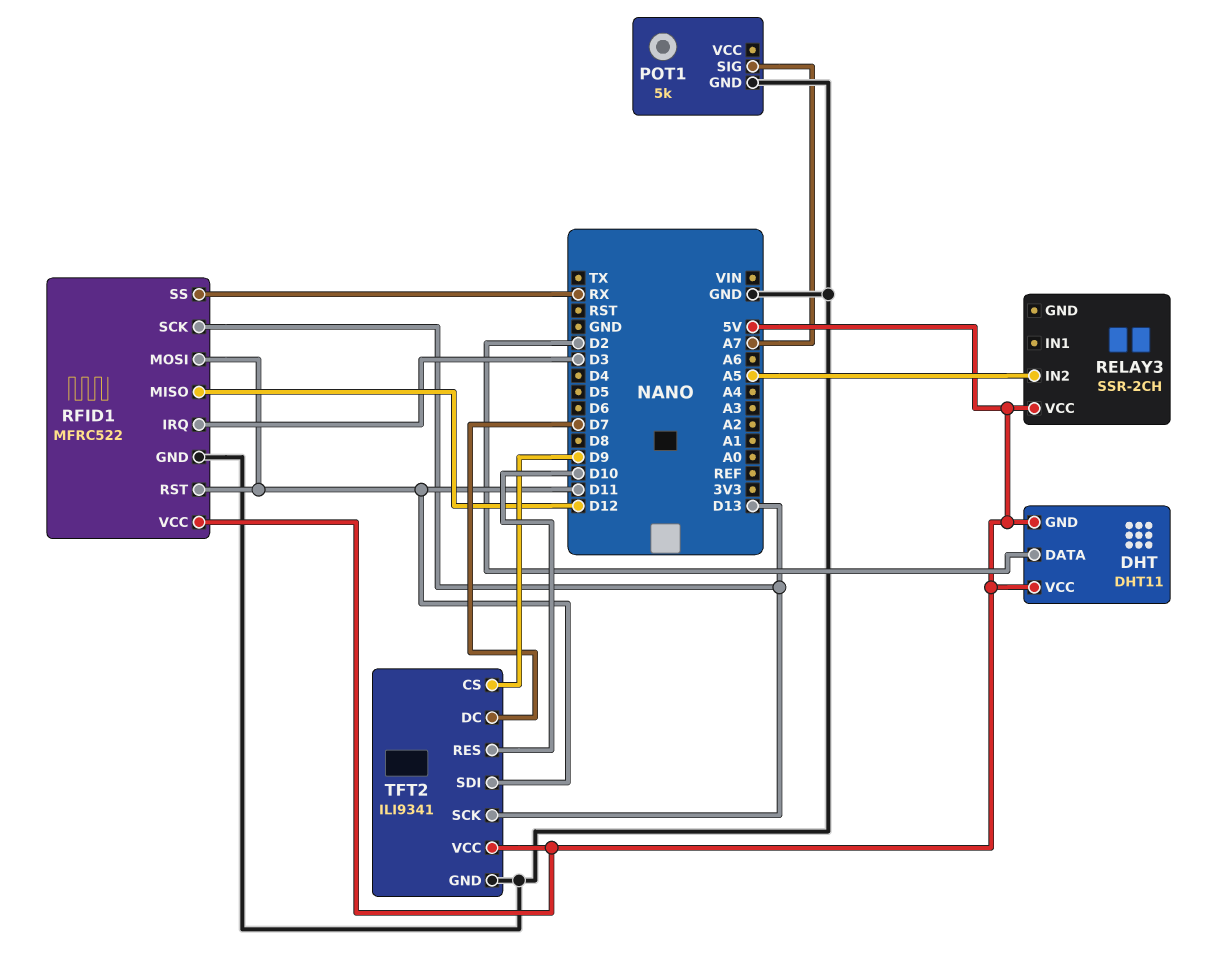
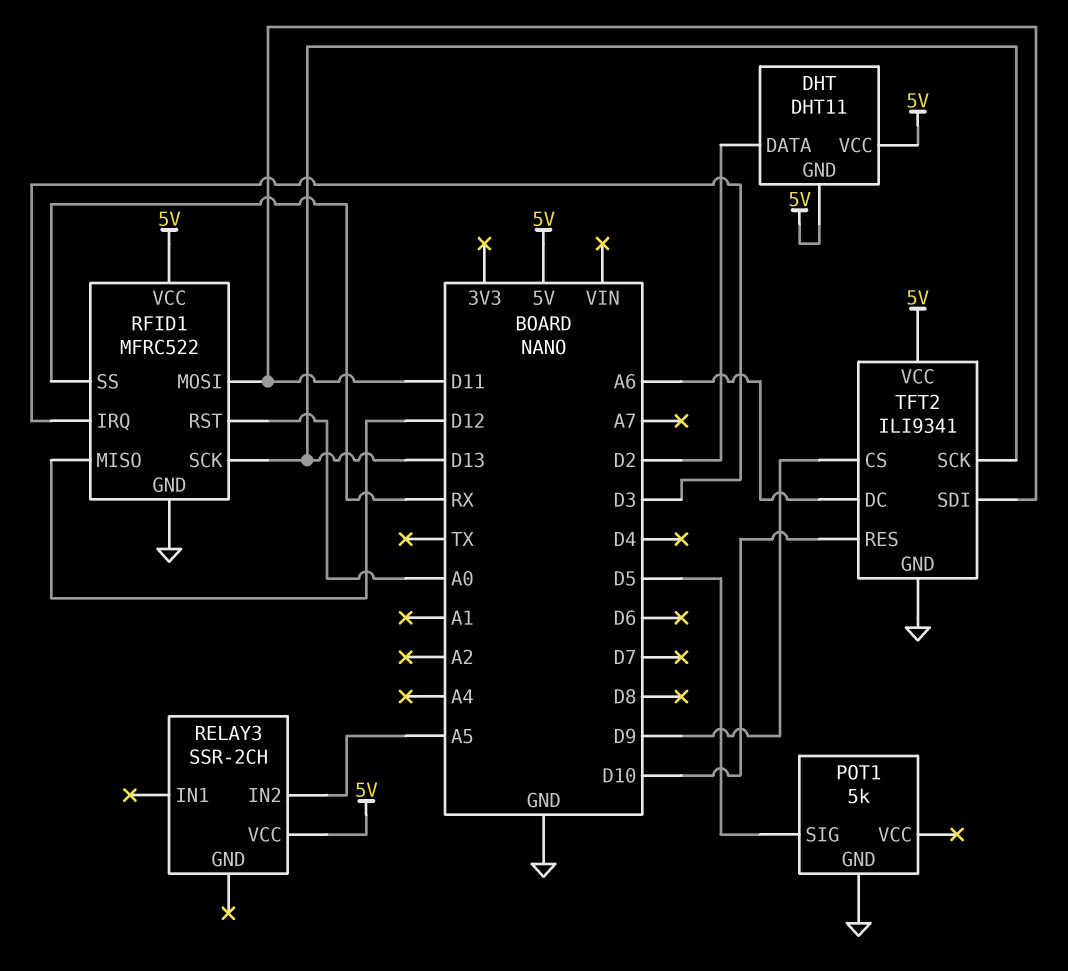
POT1 pin SIG: A7 -> D5
RFID1 pin RST: D11 -> A0
TFT2 pin DC: D7 -> A6

